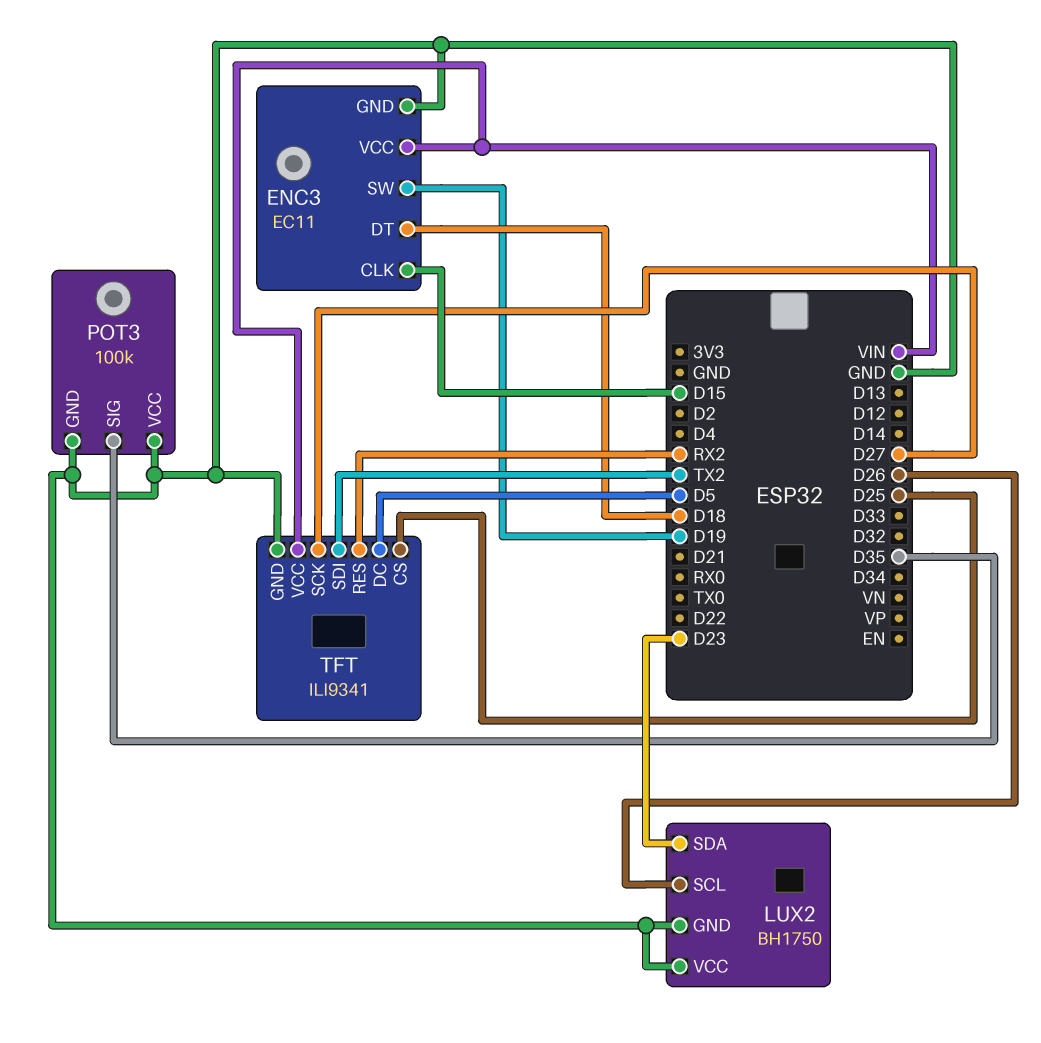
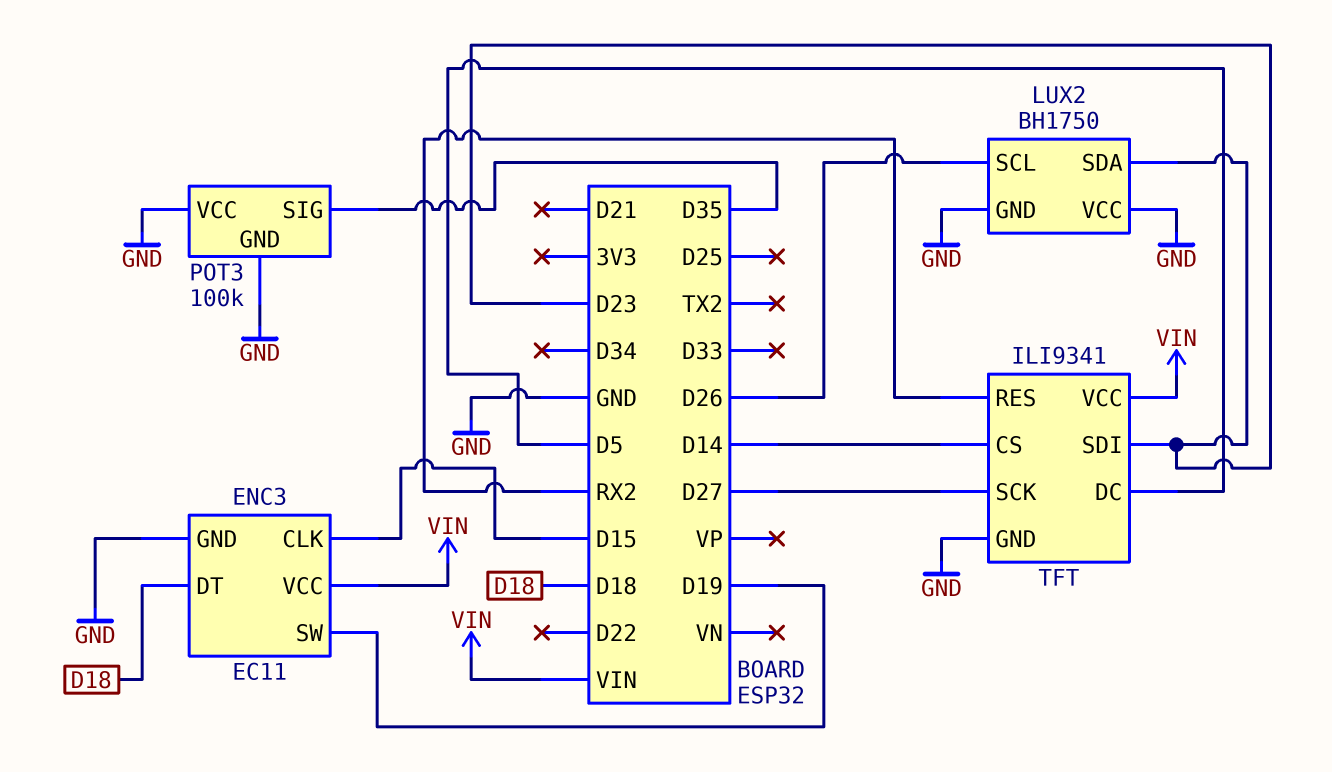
TFT pin CS: D25 -> D14
TFT pin SDI: TX2 -> D23

